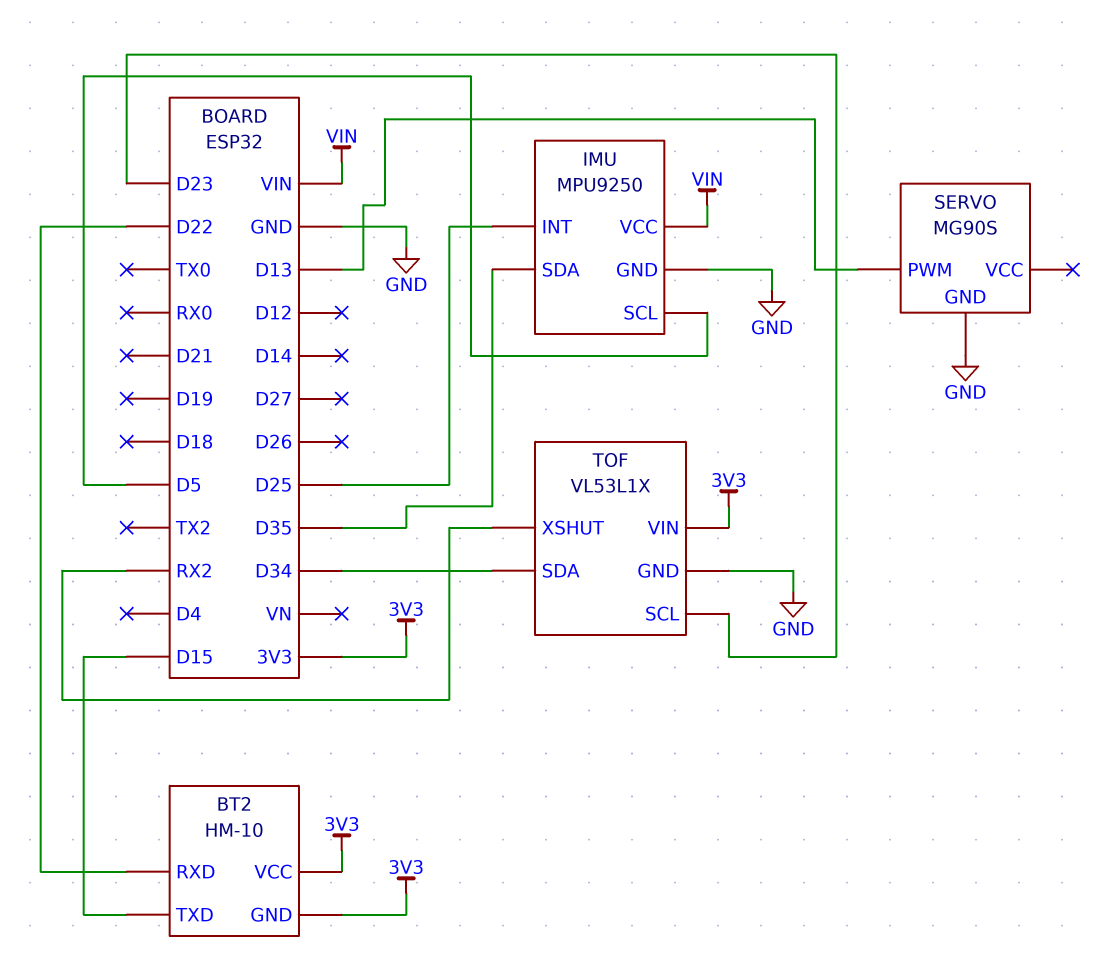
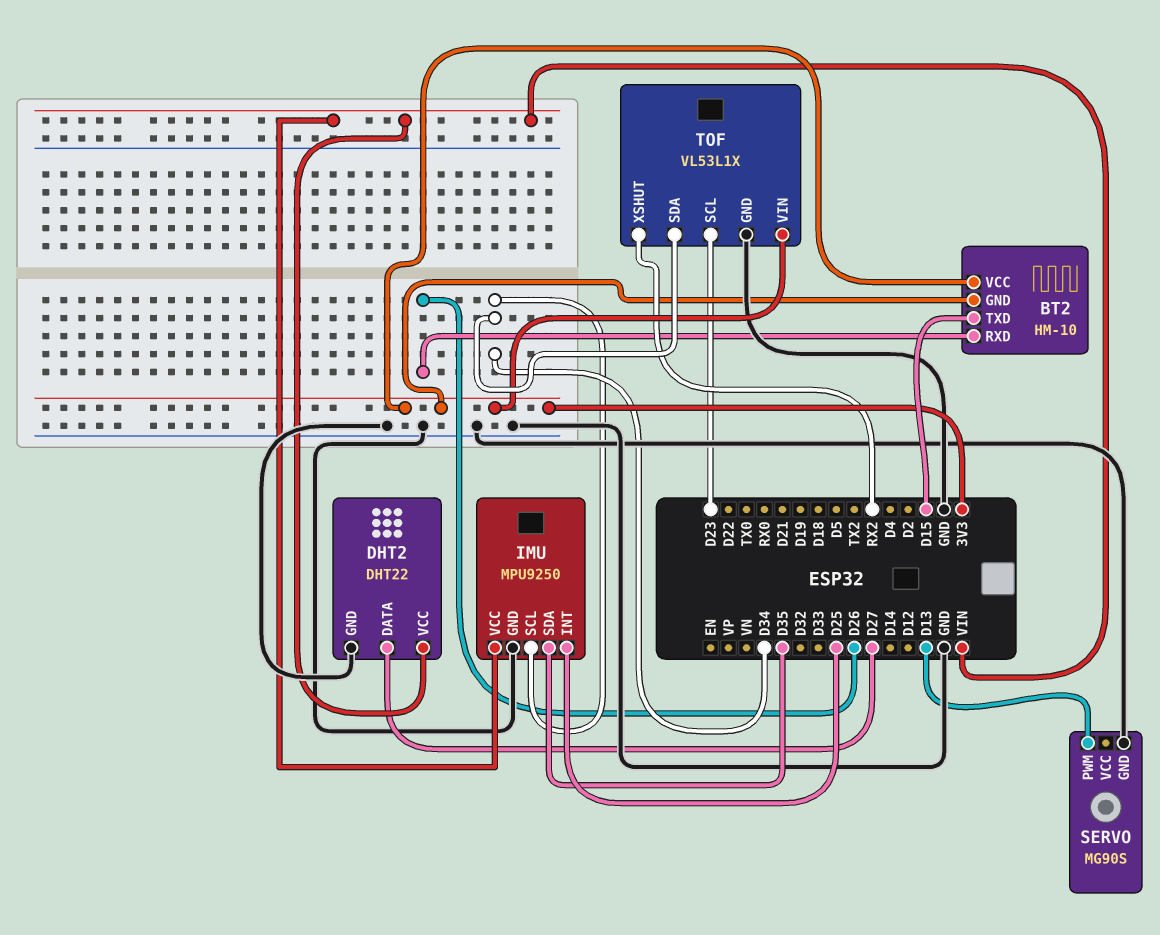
BT2 pin RXD: D22 -> D26
DHT2: none -> DHT22
DHT2 pin DATA: none -> D27
DHT2 pin GND: none -> GND
DHT2 pin VCC: none -> VIN
IMU pin SCL: D5 -> D34

